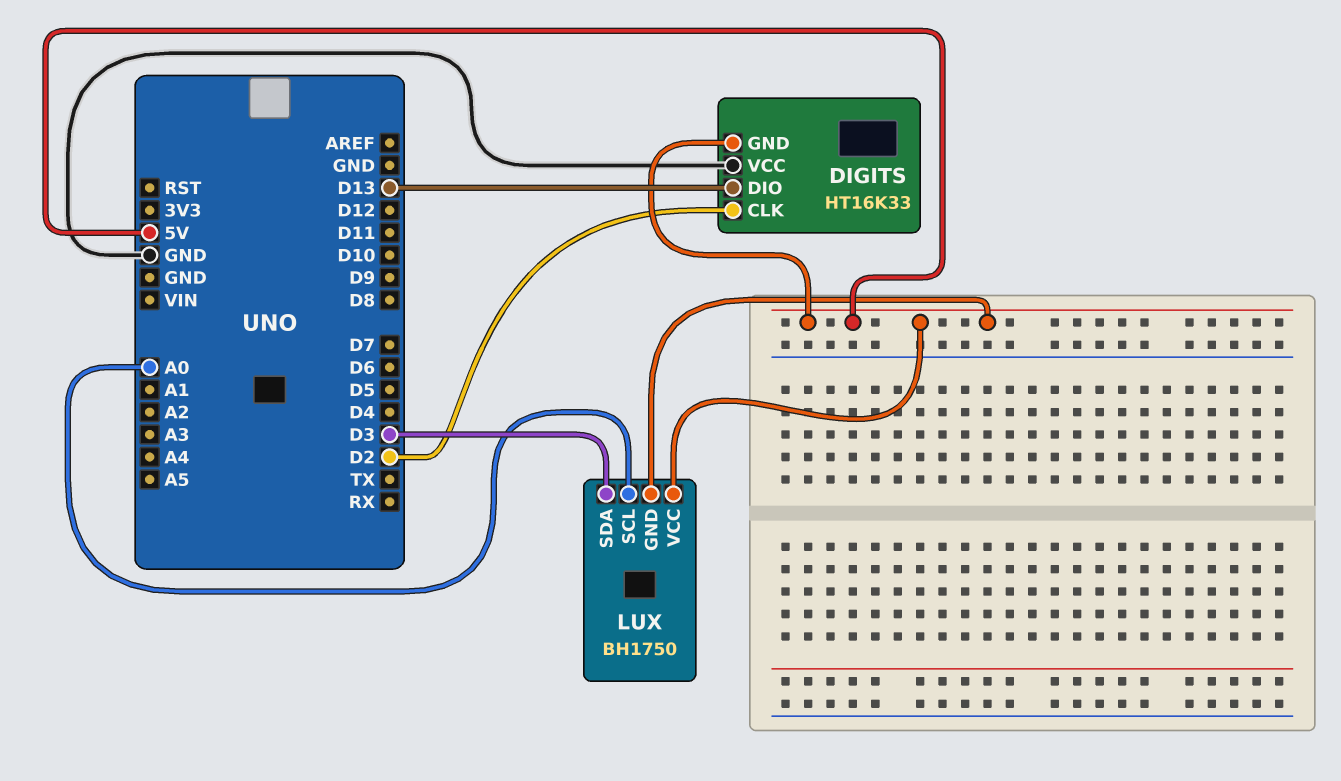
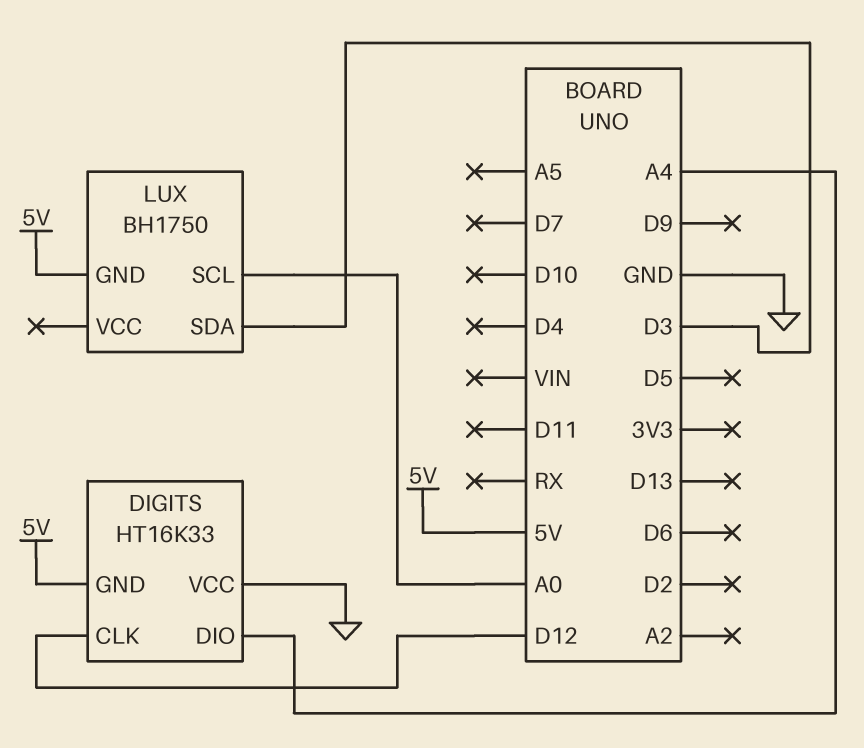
DIGITS pin CLK: D2 -> D12
DIGITS pin DIO: D13 -> A4
LUX pin VCC: 5V -> none

